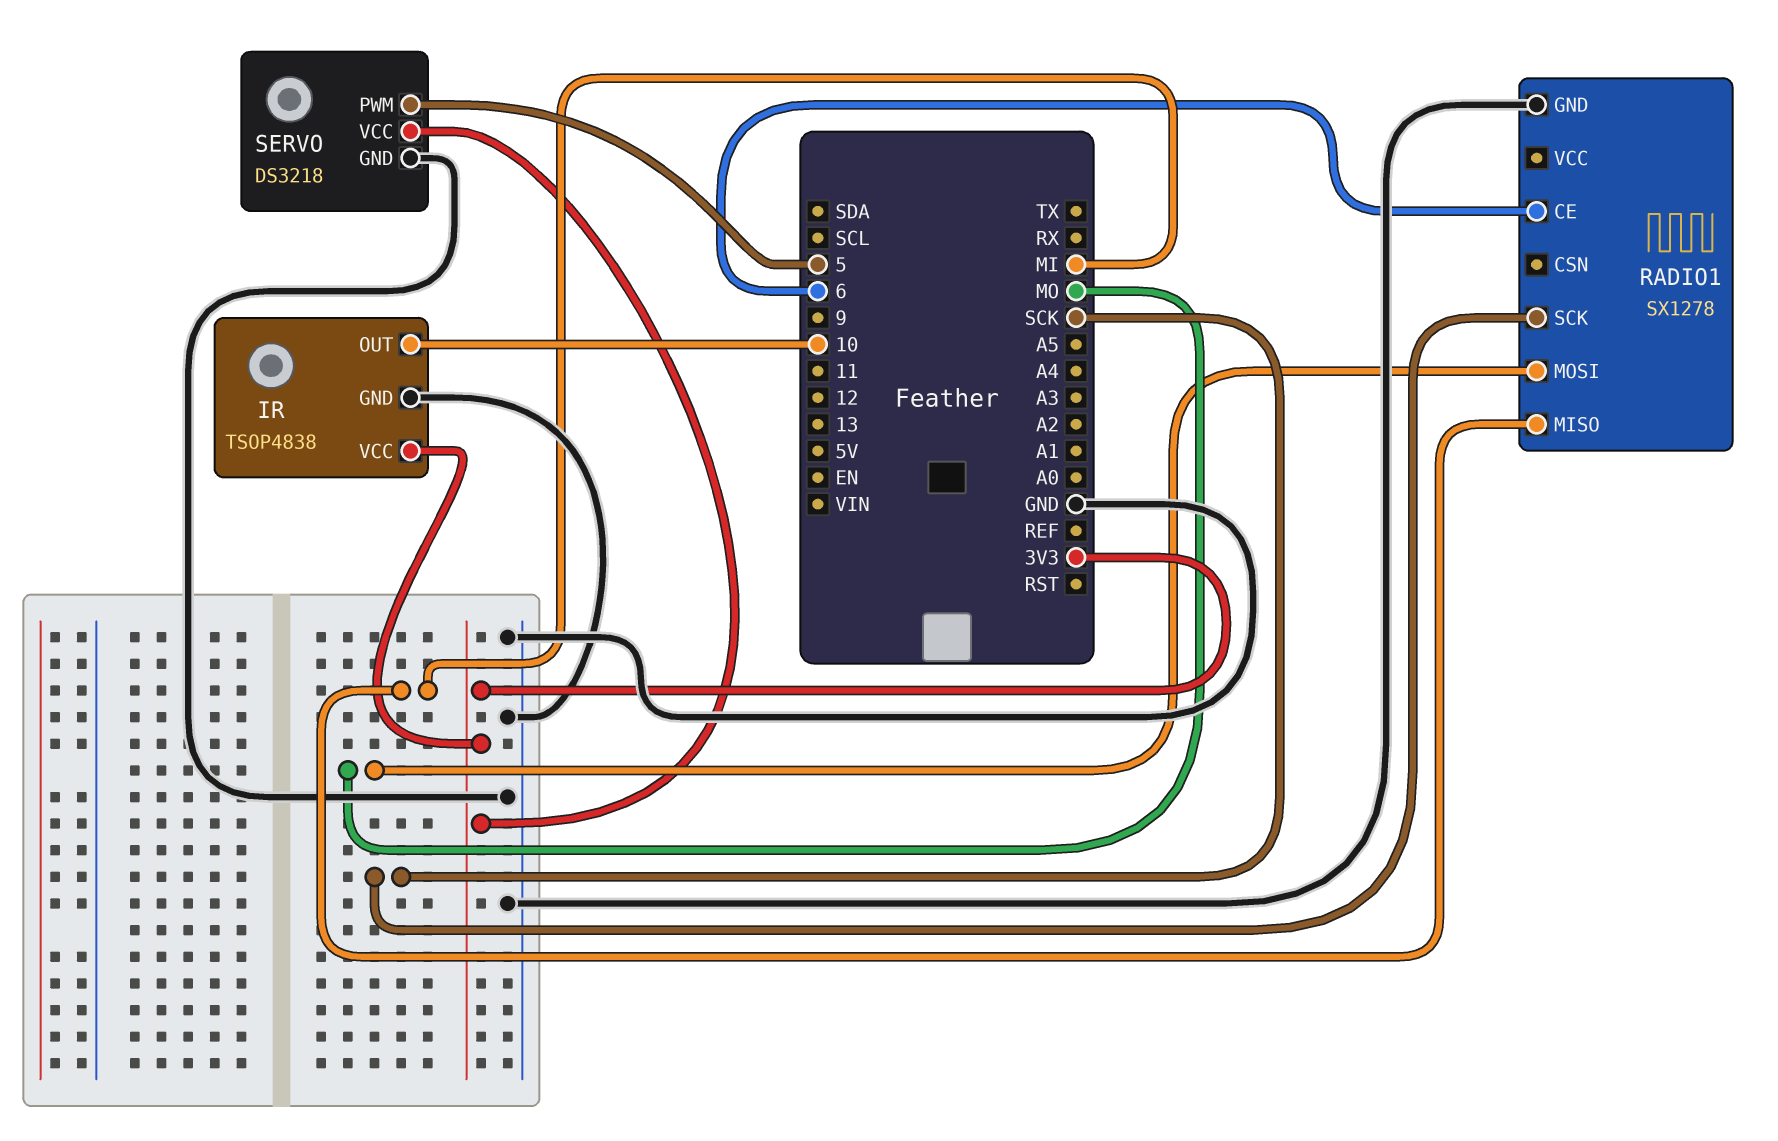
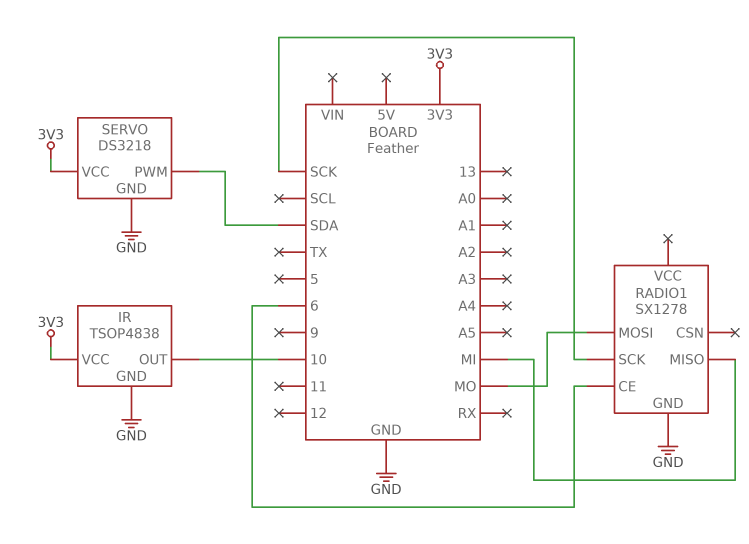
SERVO pin PWM: 5 -> SDA

